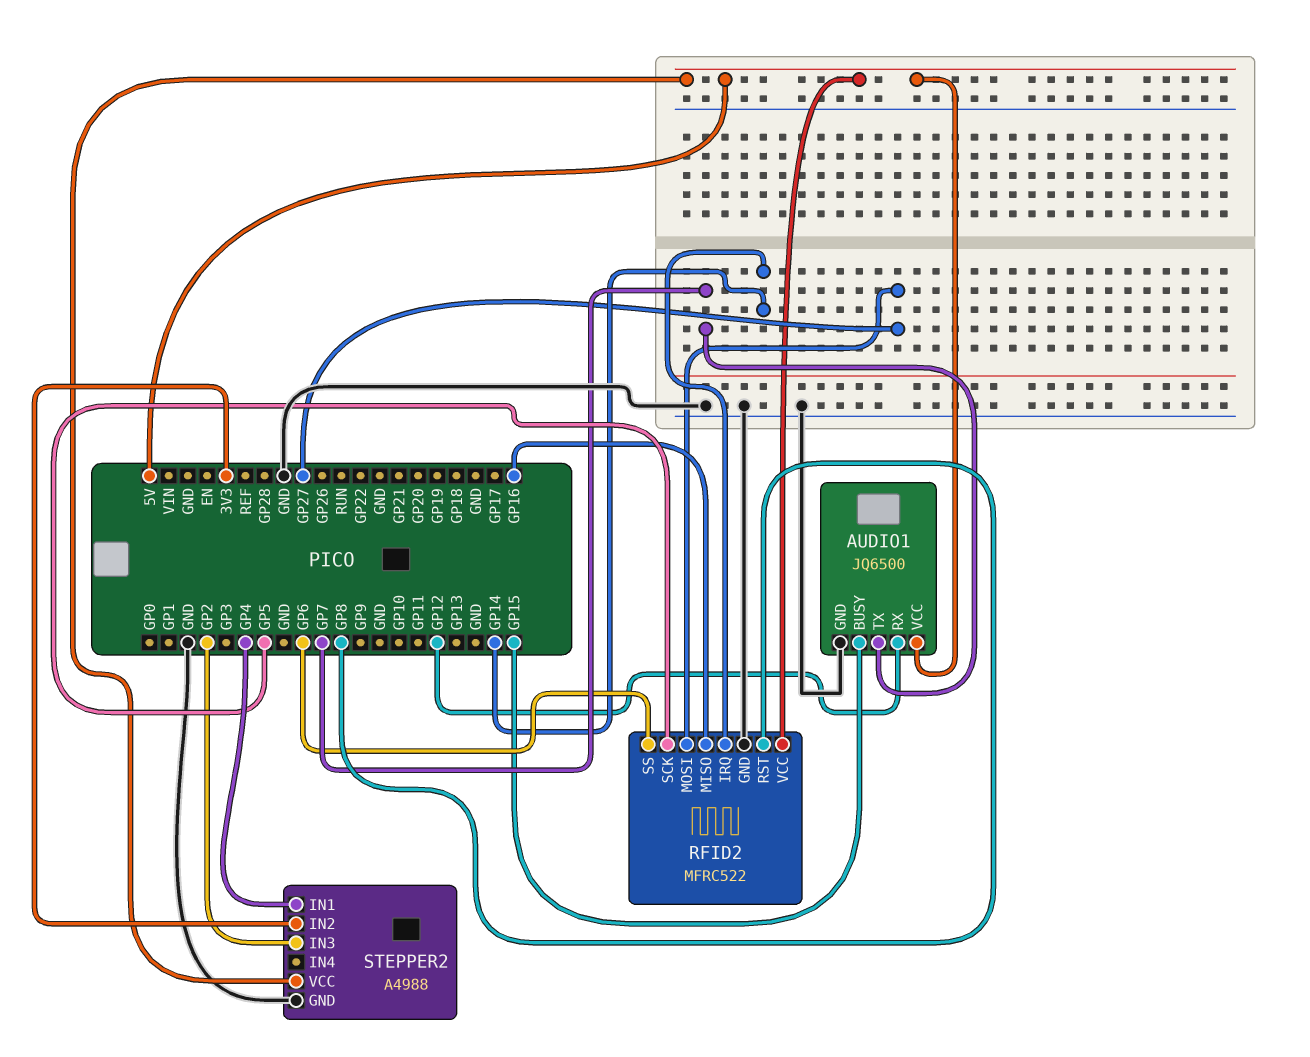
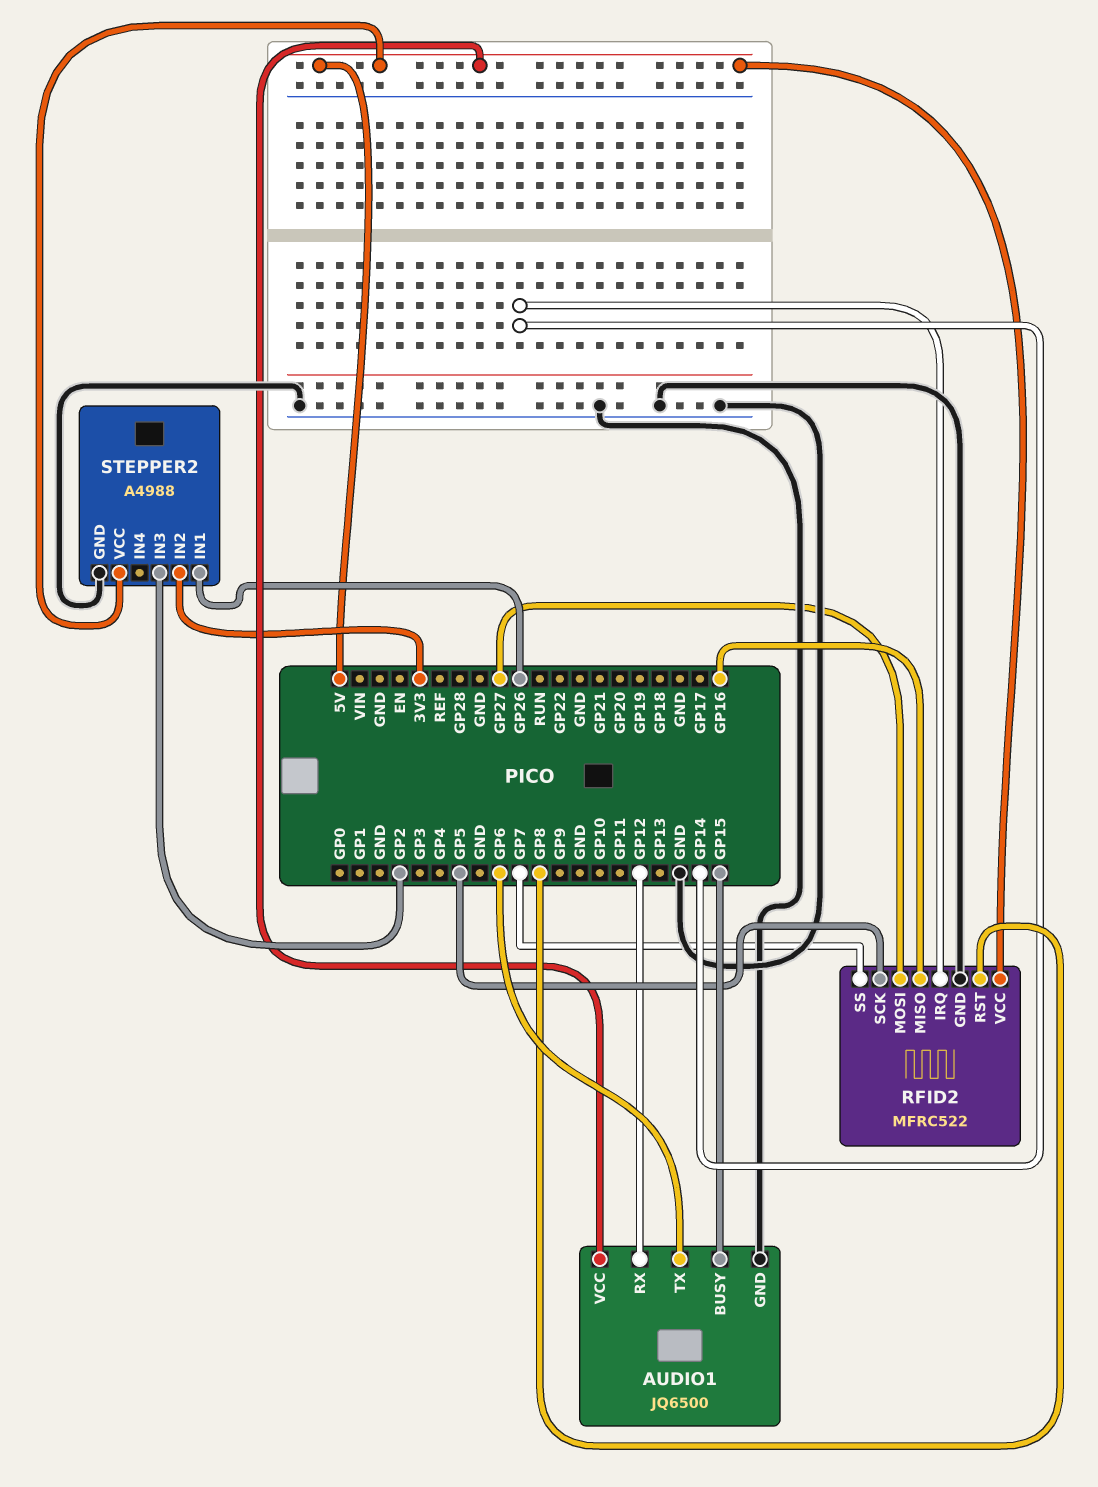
AUDIO1 pin TX: GP7 -> GP6
RFID2 pin SS: GP6 -> GP7
STEPPER2 pin IN1: GP4 -> GP26

